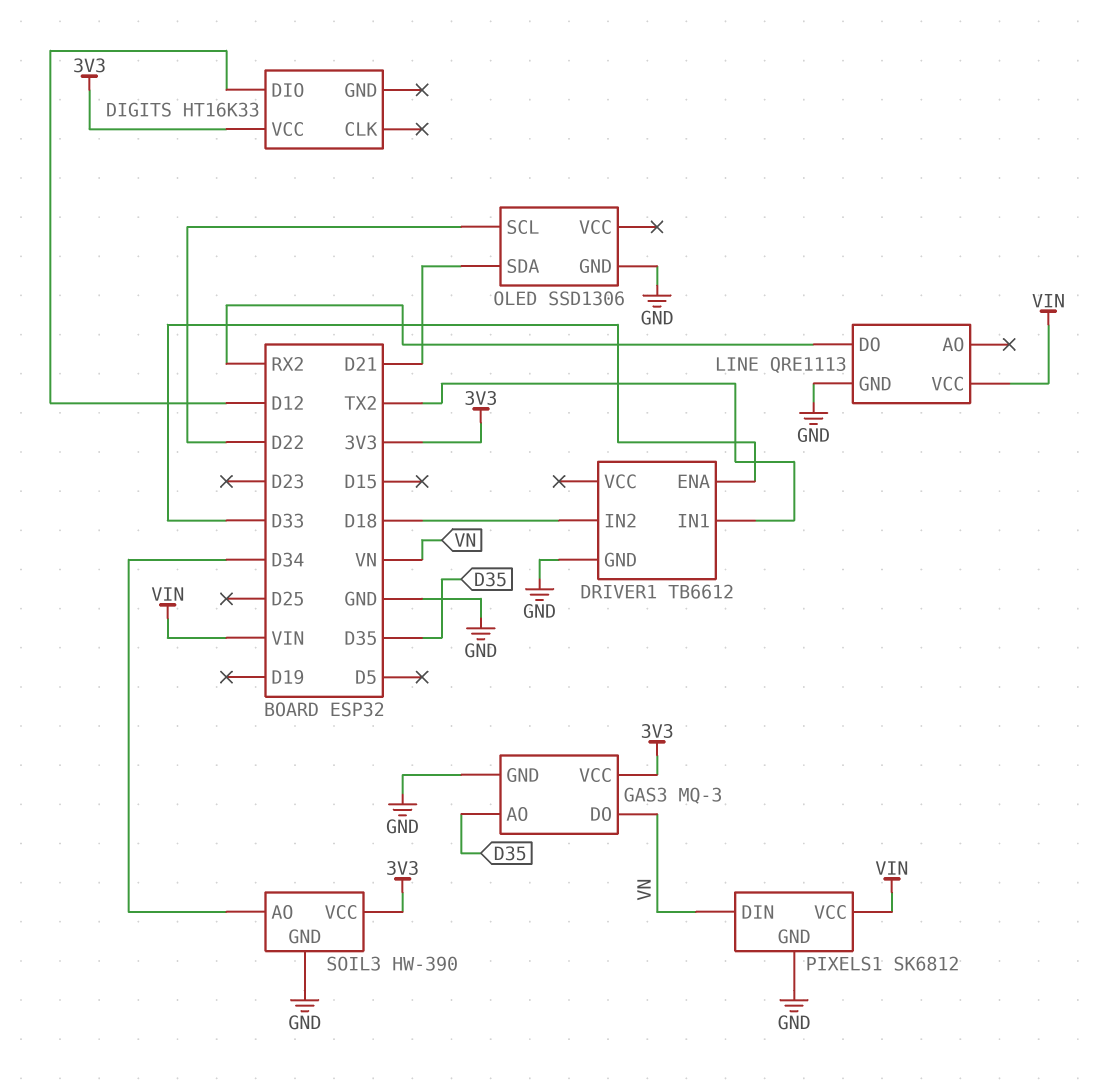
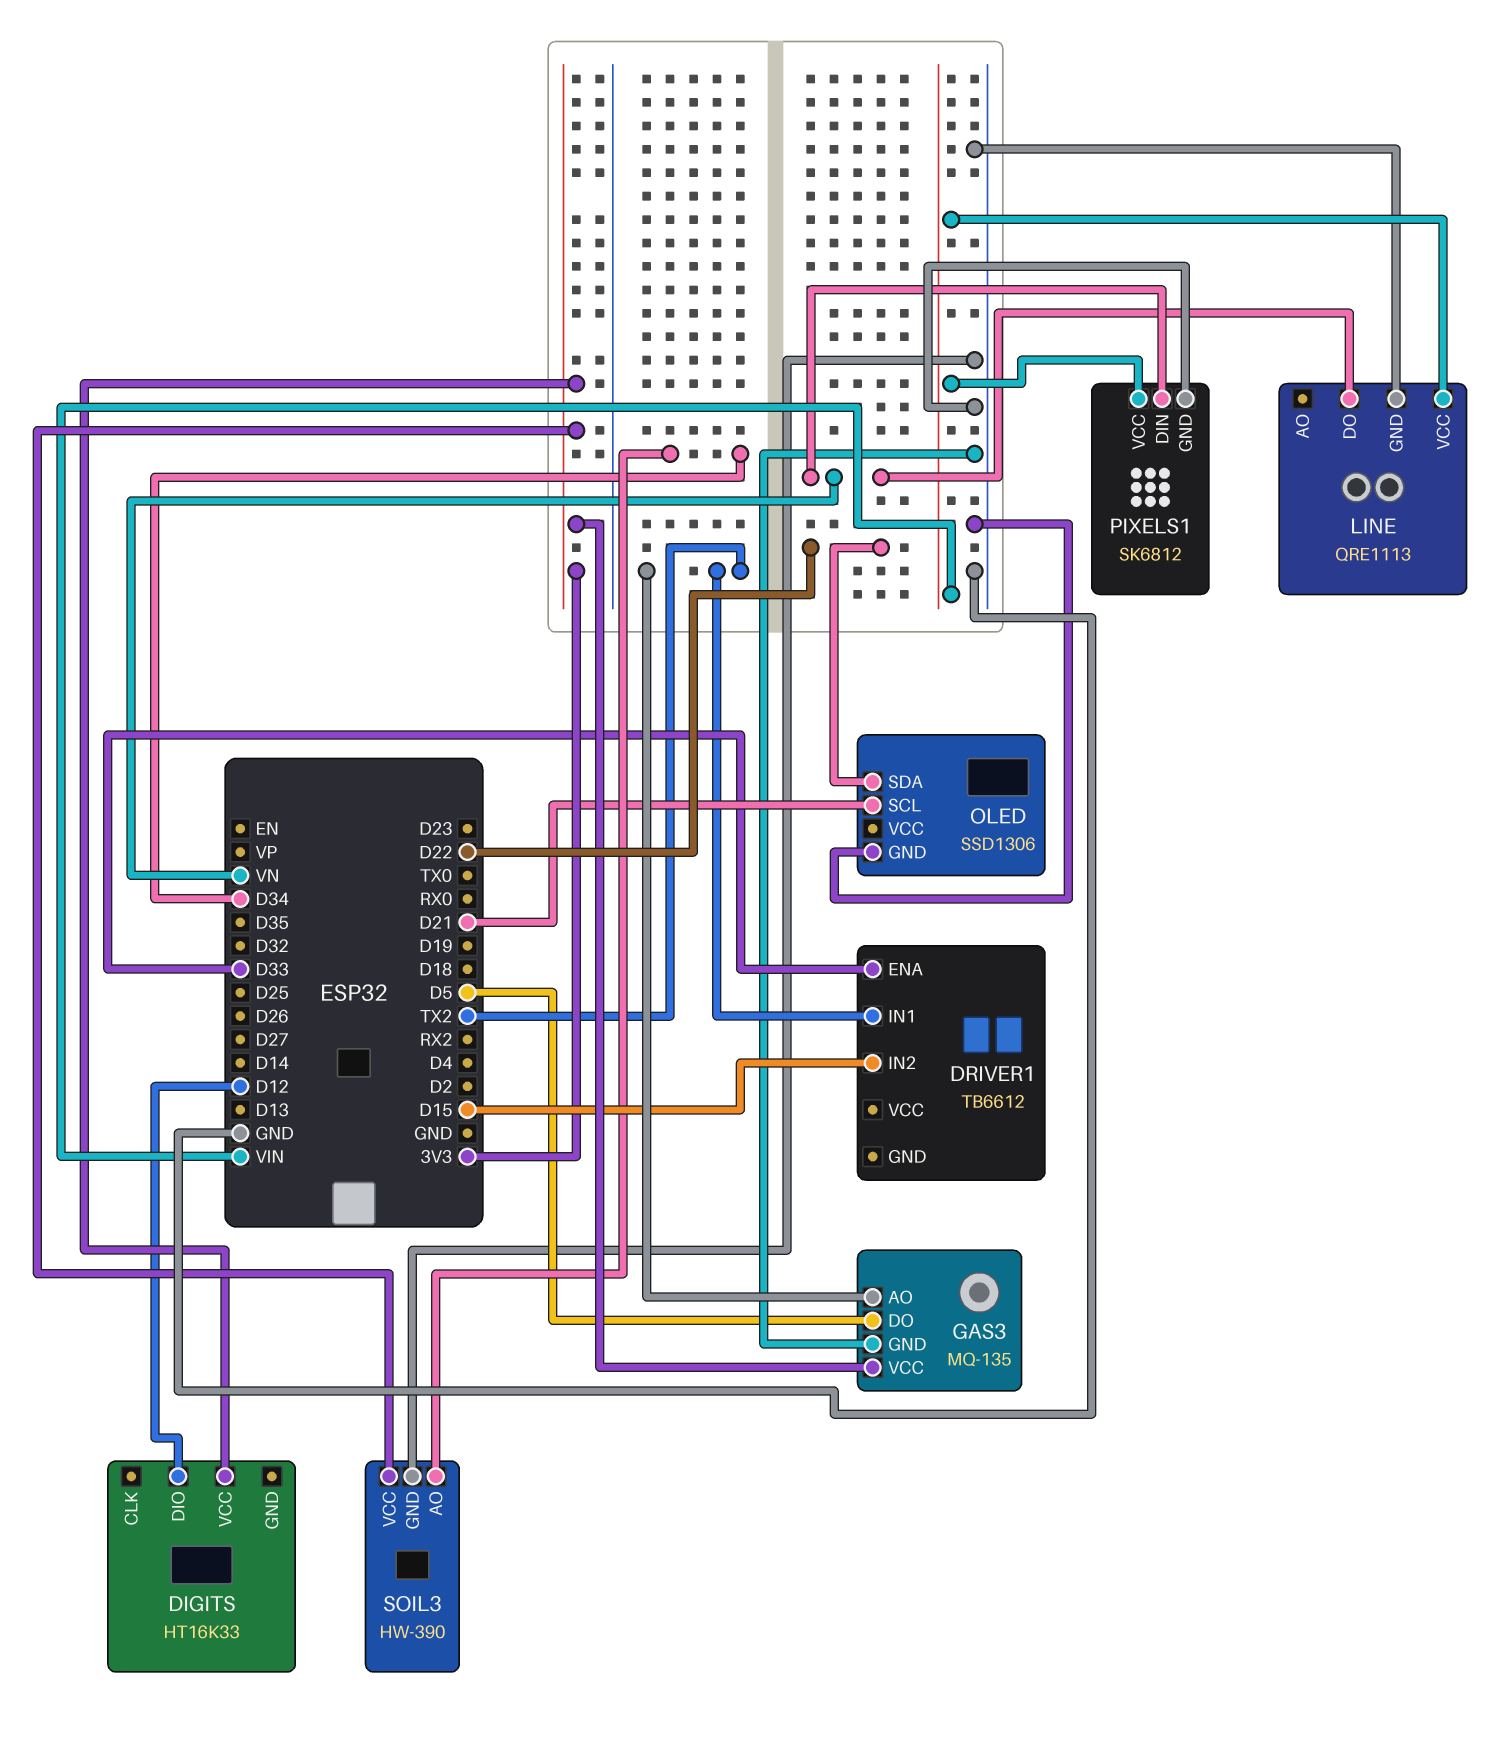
DRIVER1 pin GND: GND -> none
DRIVER1 pin IN2: D18 -> D15
GAS3: MQ-3 -> MQ-135
GAS3 pin AO: D35 -> TX2
GAS3 pin DO: VN -> D5
LINE pin DO: RX2 -> VN
OLED pin SCL: D22 -> D21
OLED pin SDA: D21 -> D22

